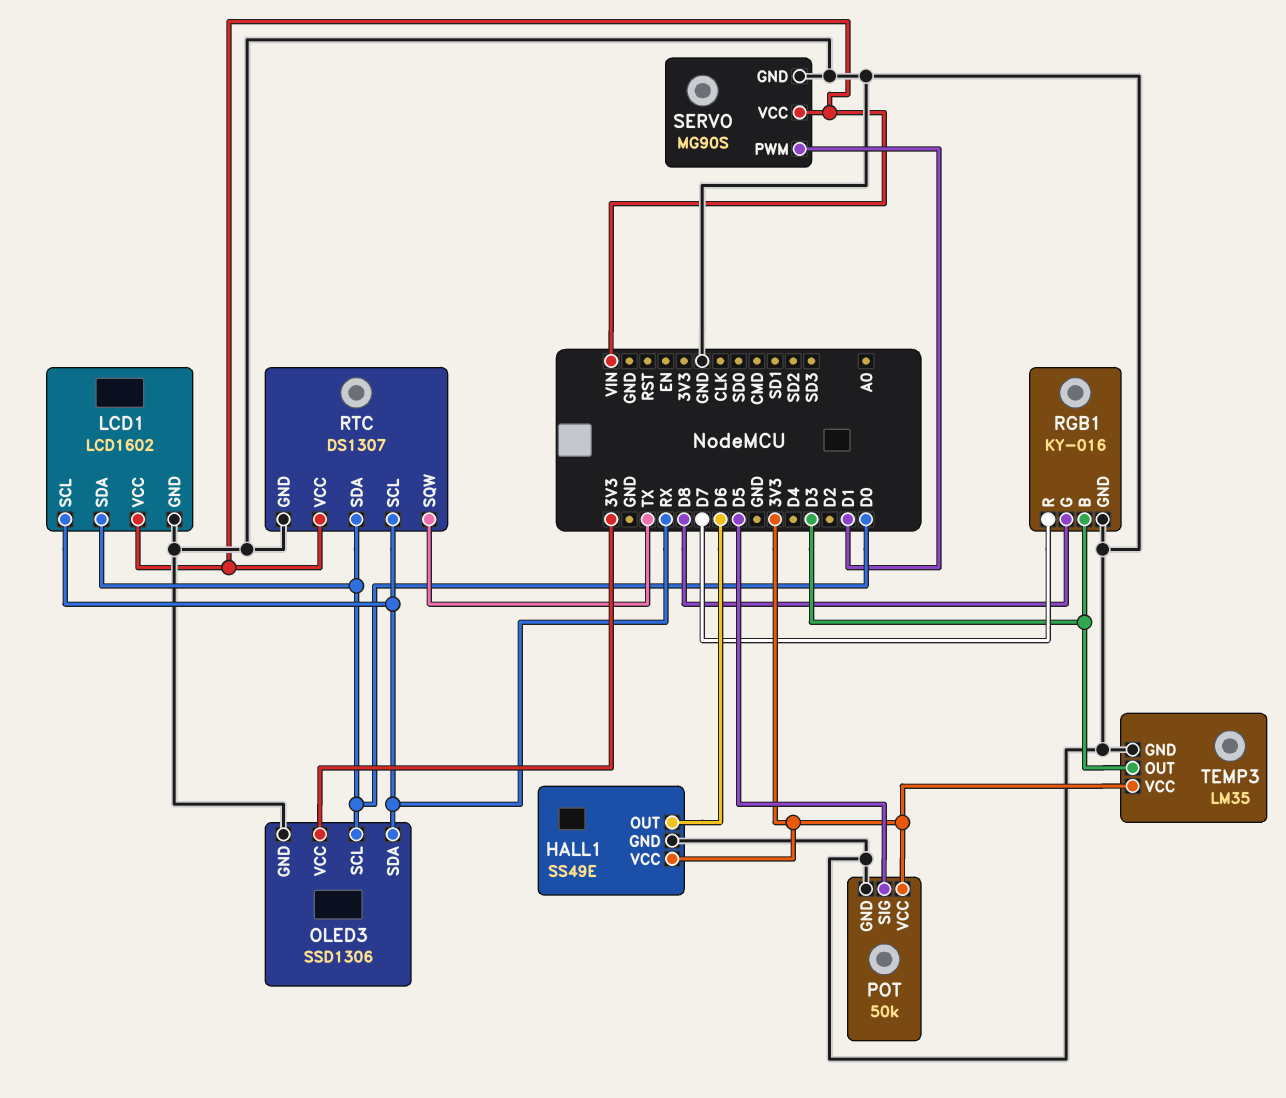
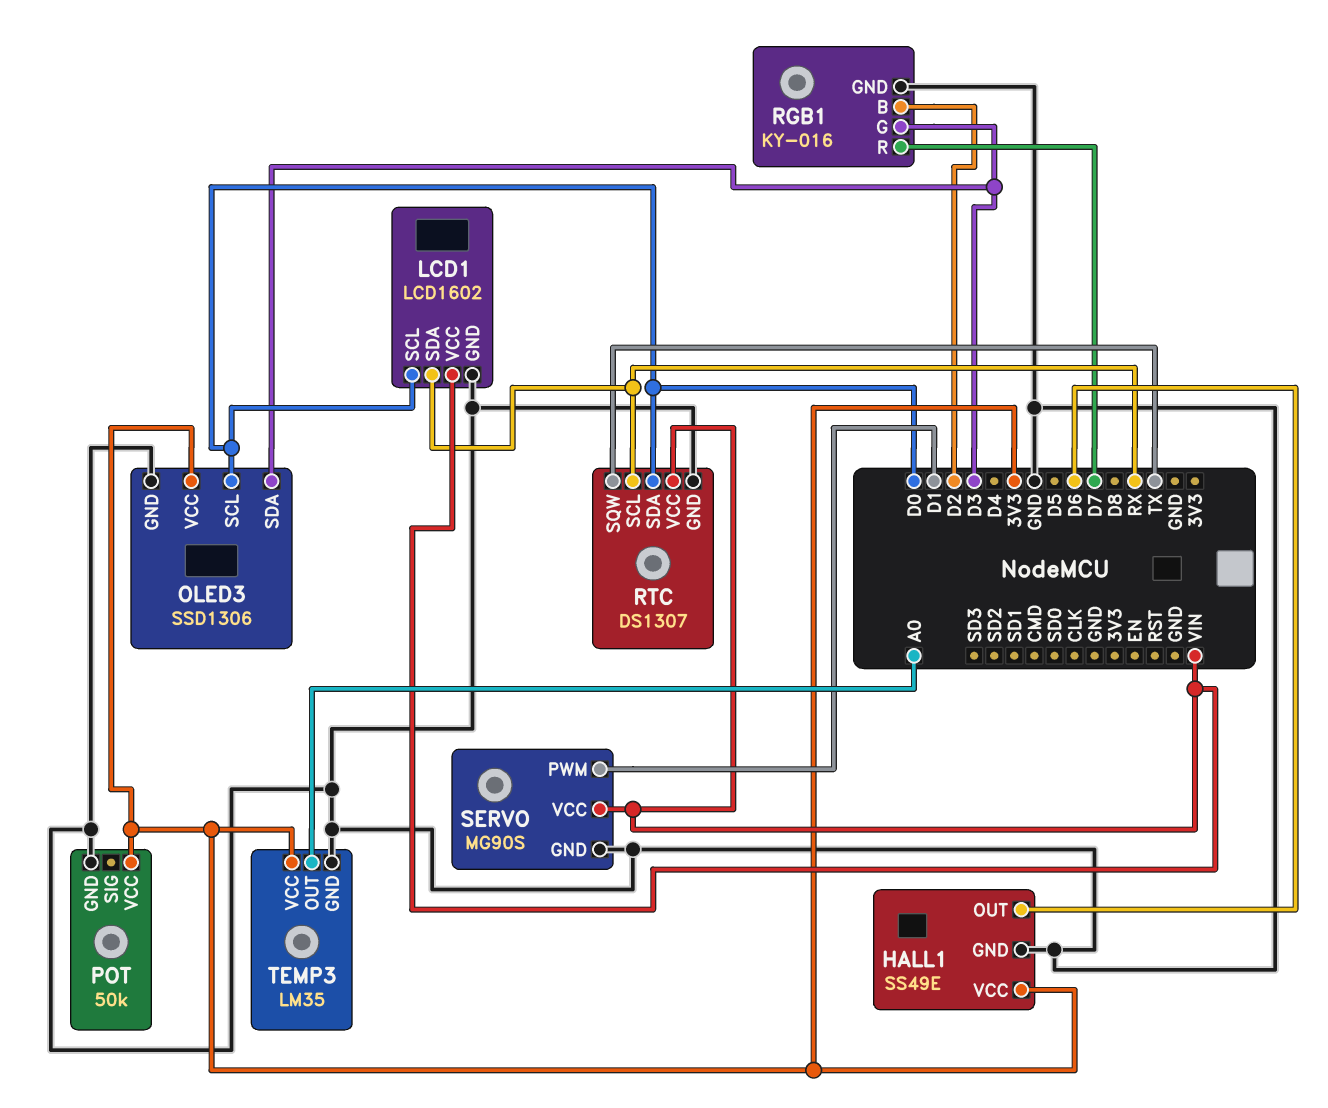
LCD1 pin SCL: RX -> D0
LCD1 pin SDA: D0 -> RX
OLED3 pin SDA: RX -> D3
POT pin SIG: D5 -> none
RGB1 pin B: D3 -> D2
RGB1 pin G: D8 -> D3
TEMP3 pin OUT: D3 -> A0

